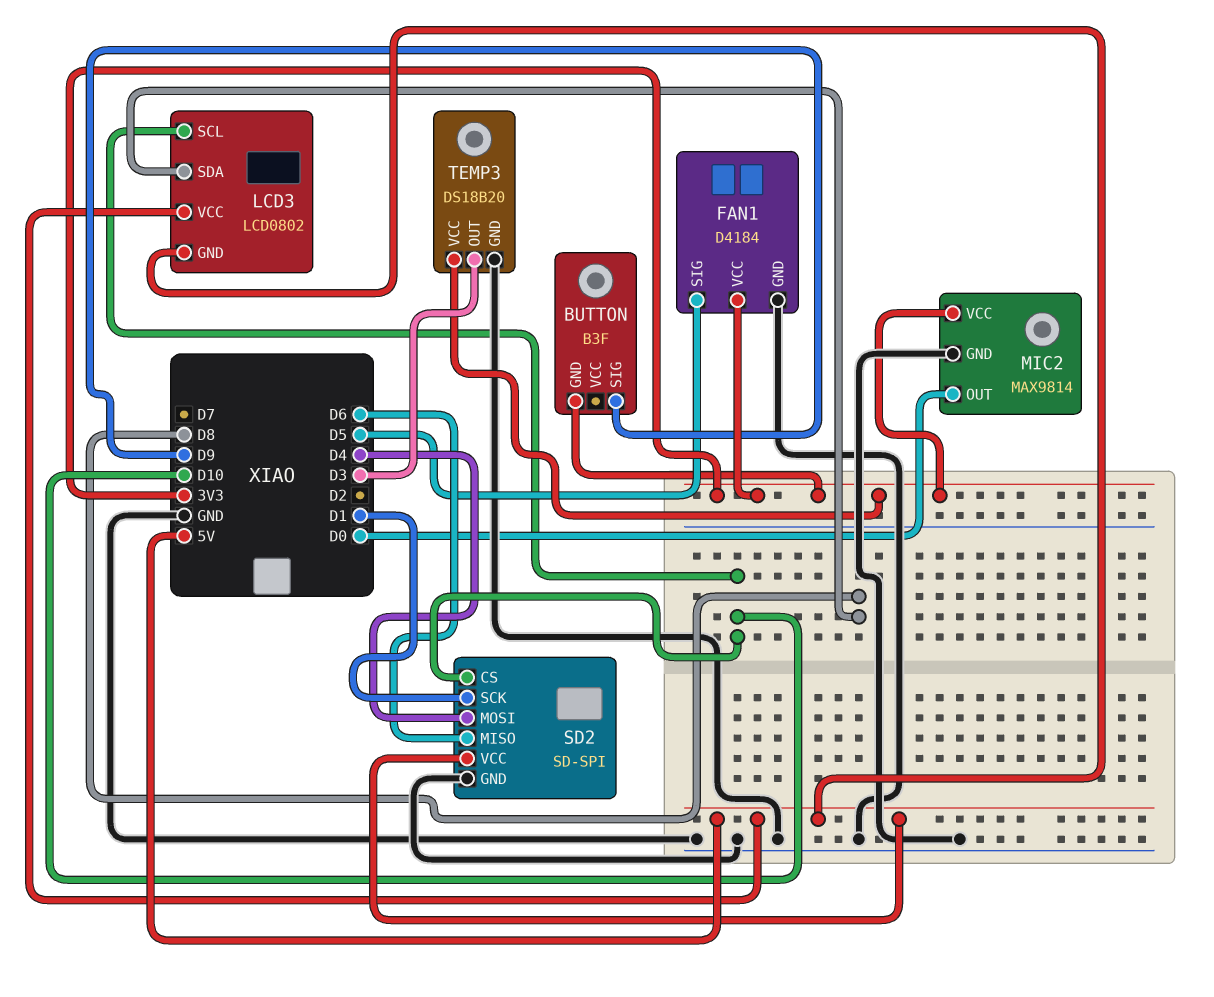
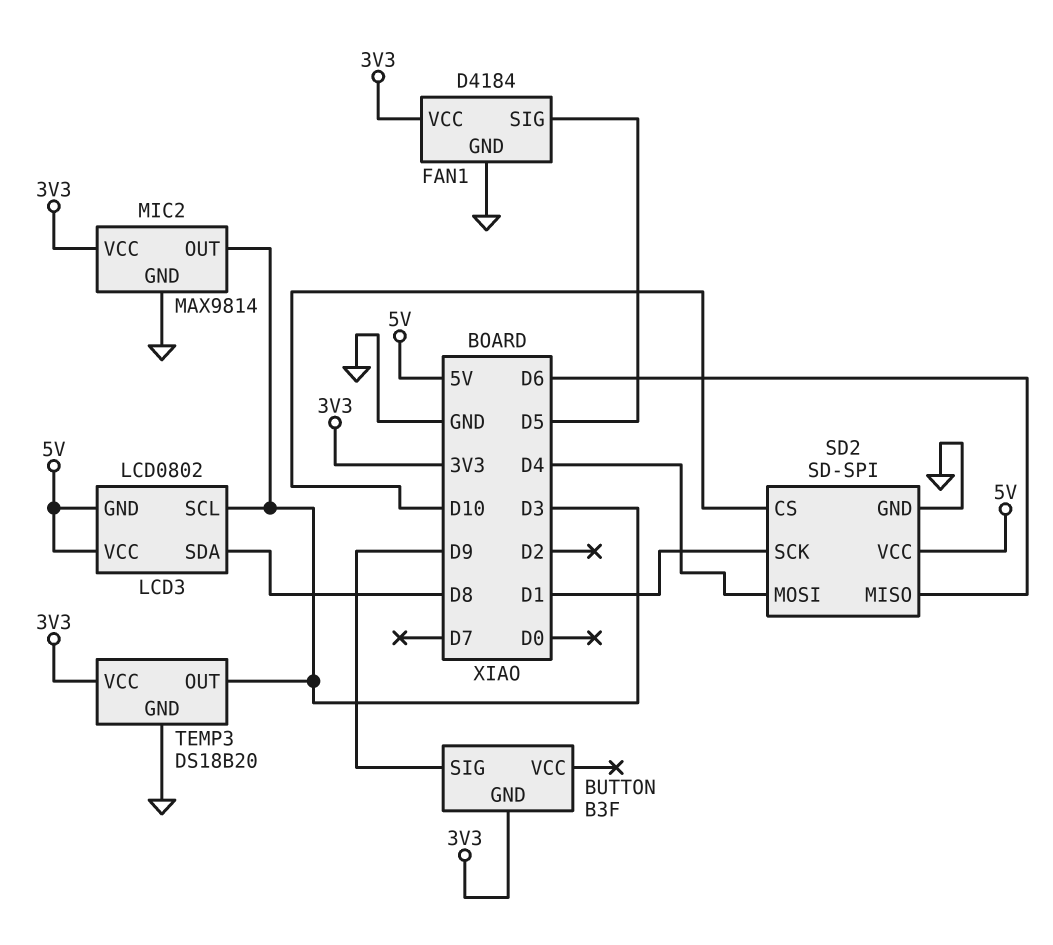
LCD3 pin SCL: D10 -> D3
MIC2 pin OUT: D0 -> D3

